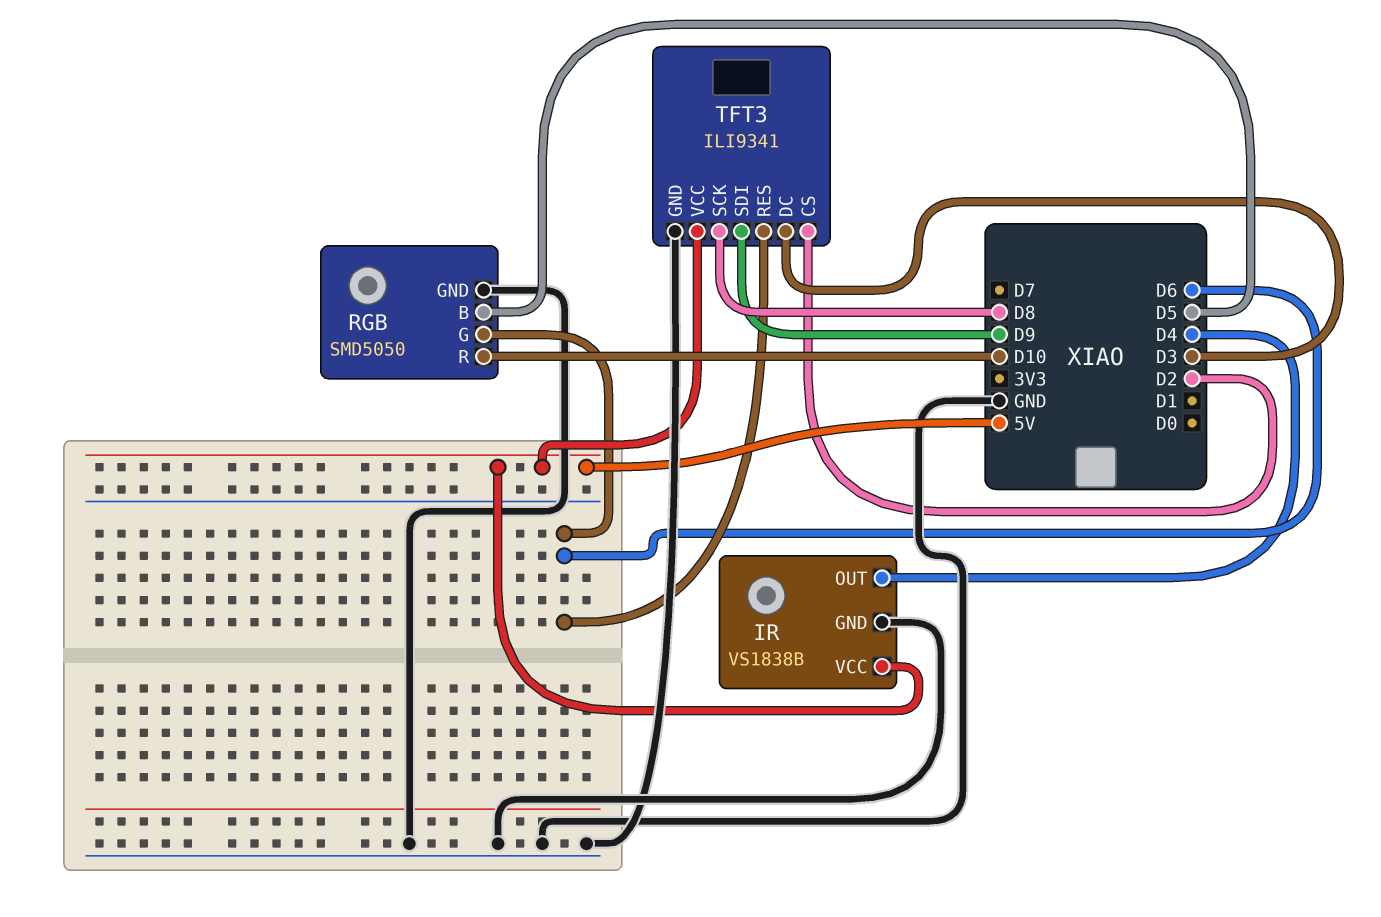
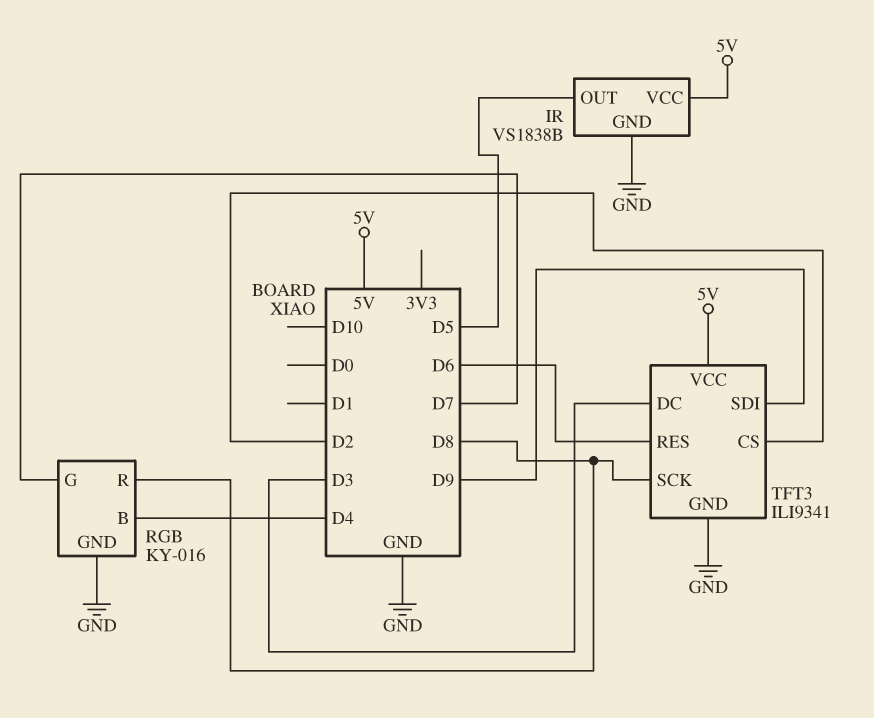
IR pin OUT: D4 -> D5
RGB: SMD5050 -> KY-016
RGB pin B: D5 -> D4
RGB pin G: D6 -> D7
RGB pin R: D10 -> D8

